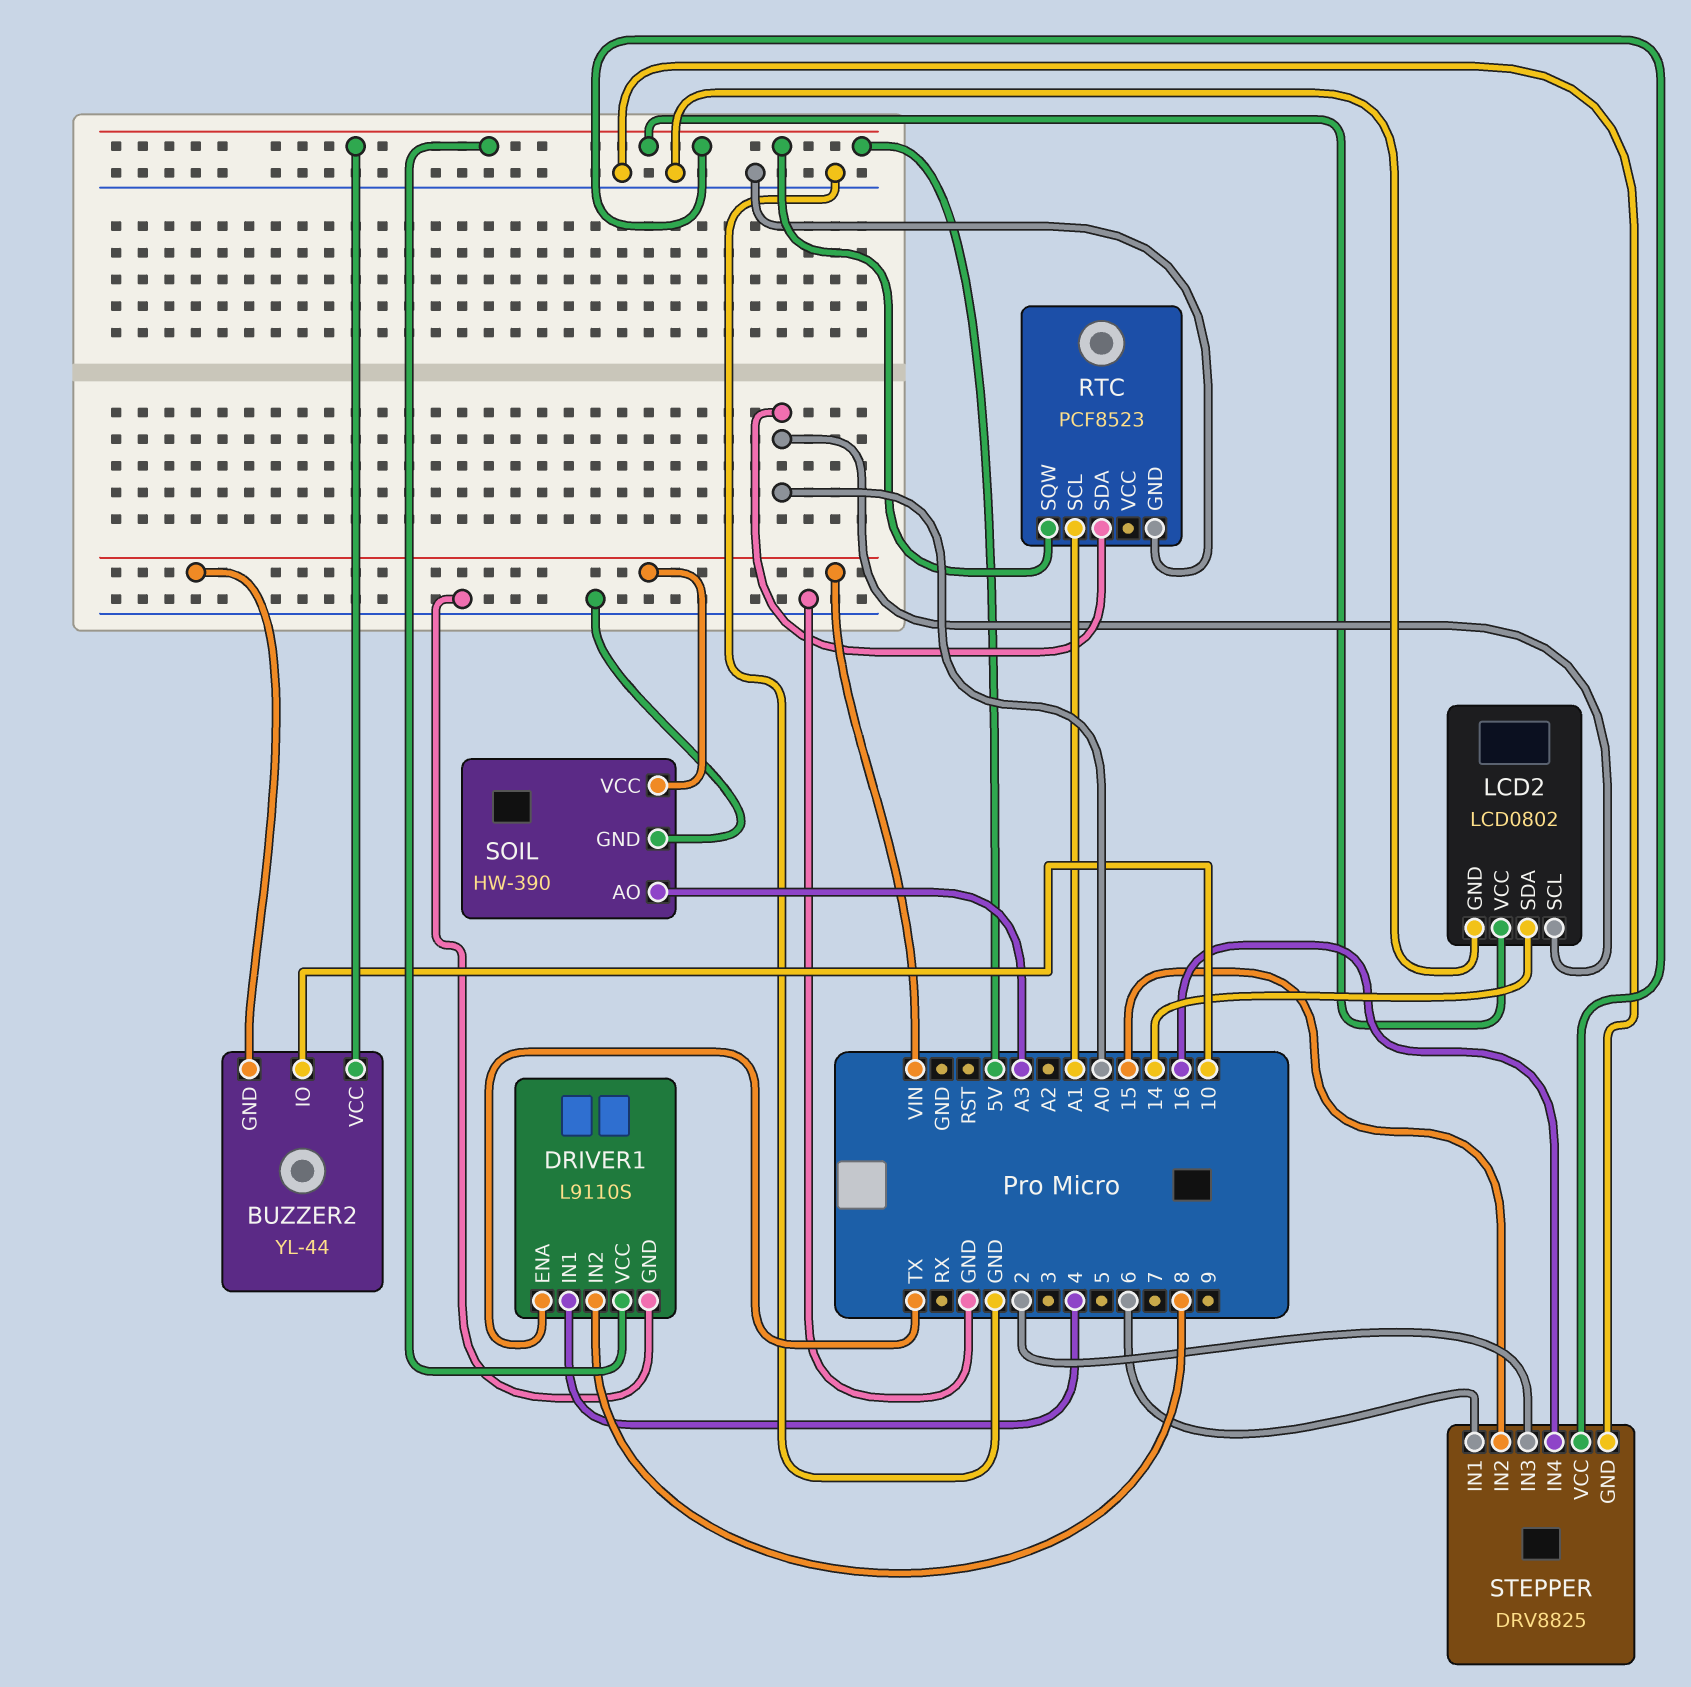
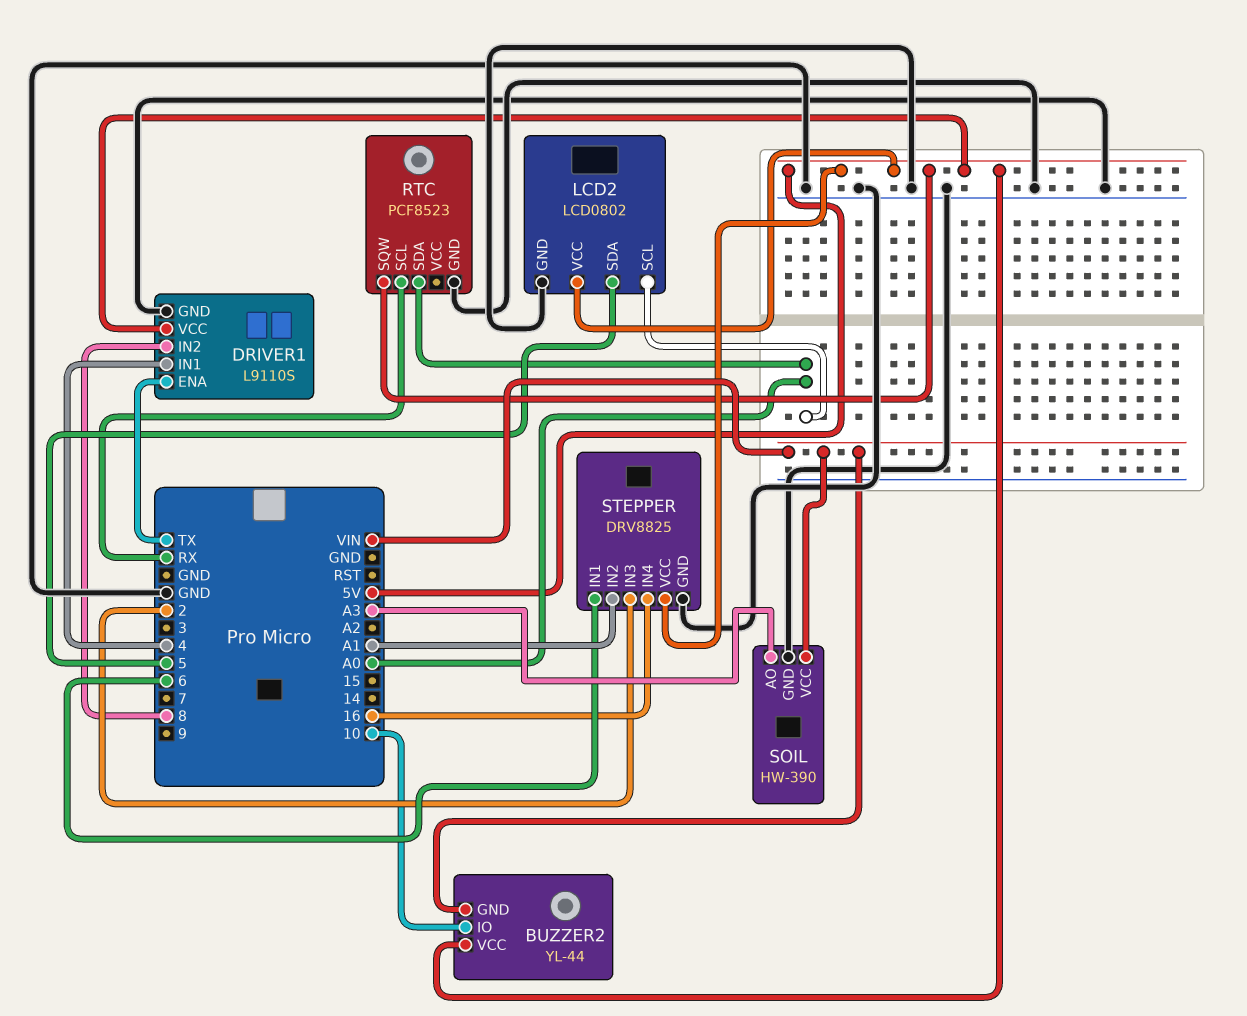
LCD2 pin SDA: 14 -> 5
RTC pin SCL: A1 -> RX
STEPPER pin IN2: 15 -> A1

